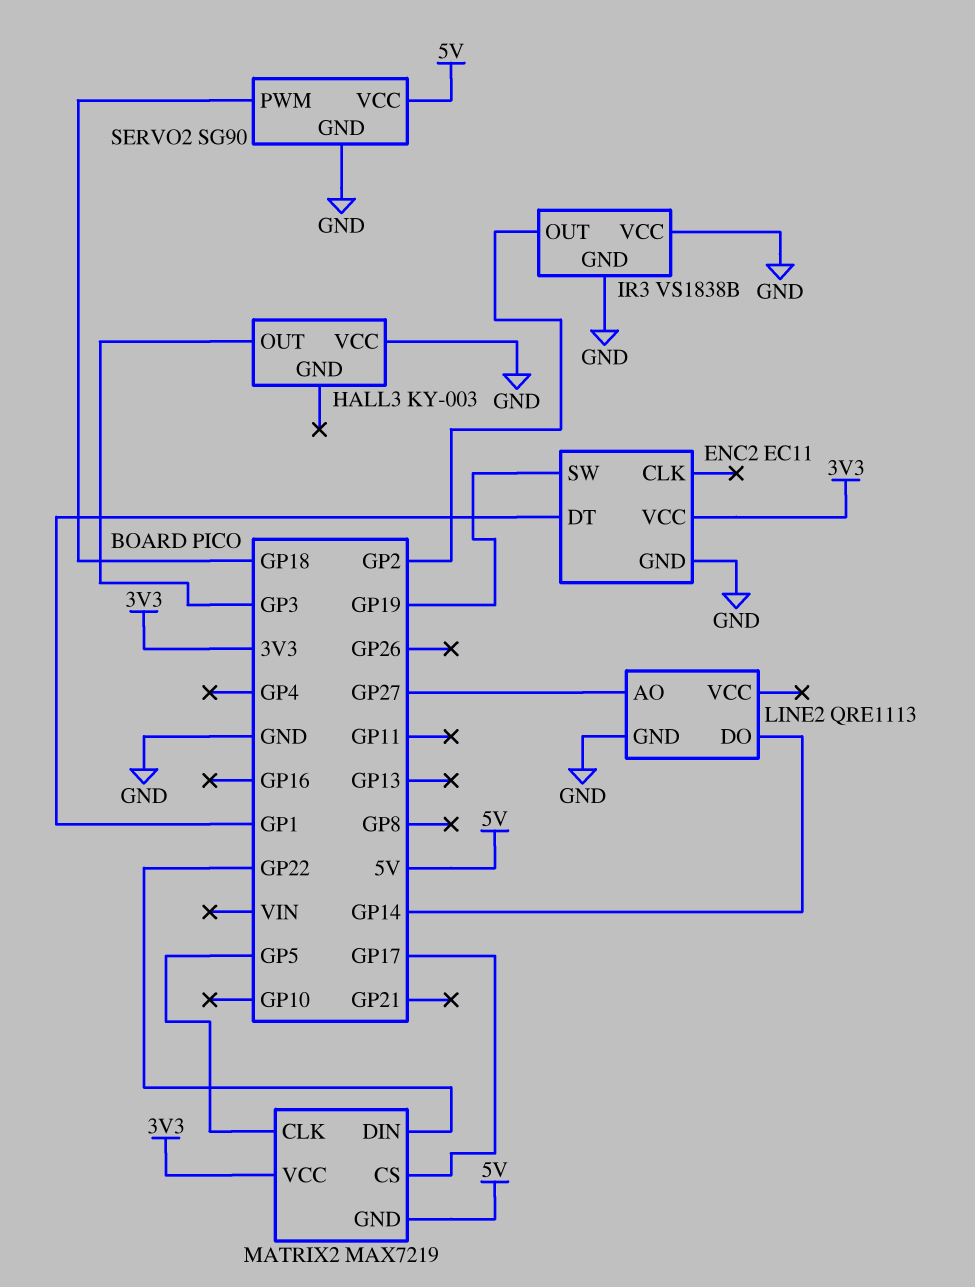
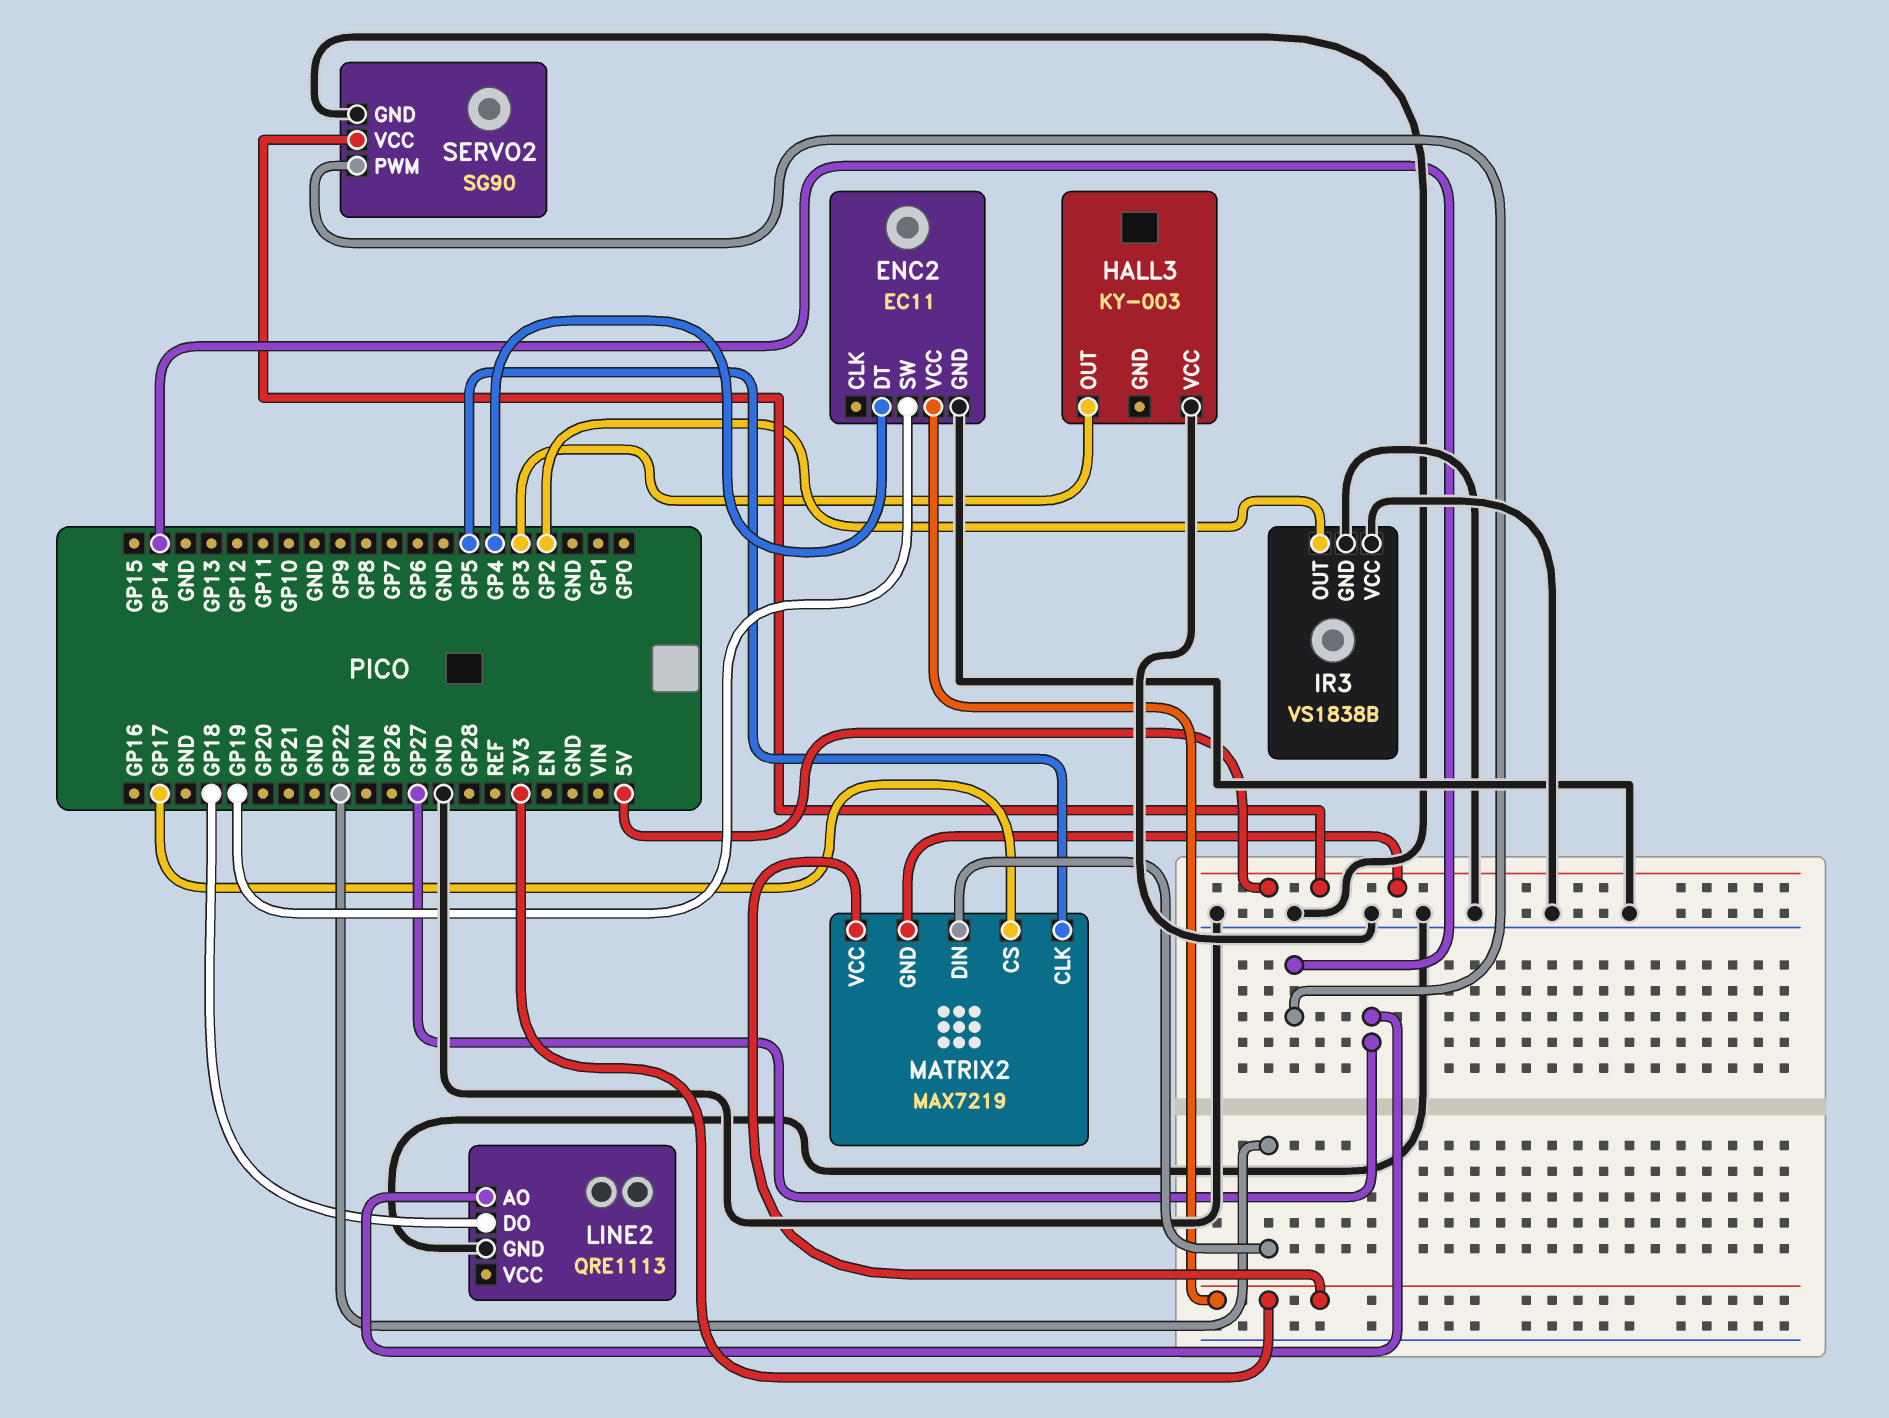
ENC2 pin DT: GP1 -> GP4
LINE2 pin DO: GP14 -> GP18
SERVO2 pin PWM: GP18 -> GP14

